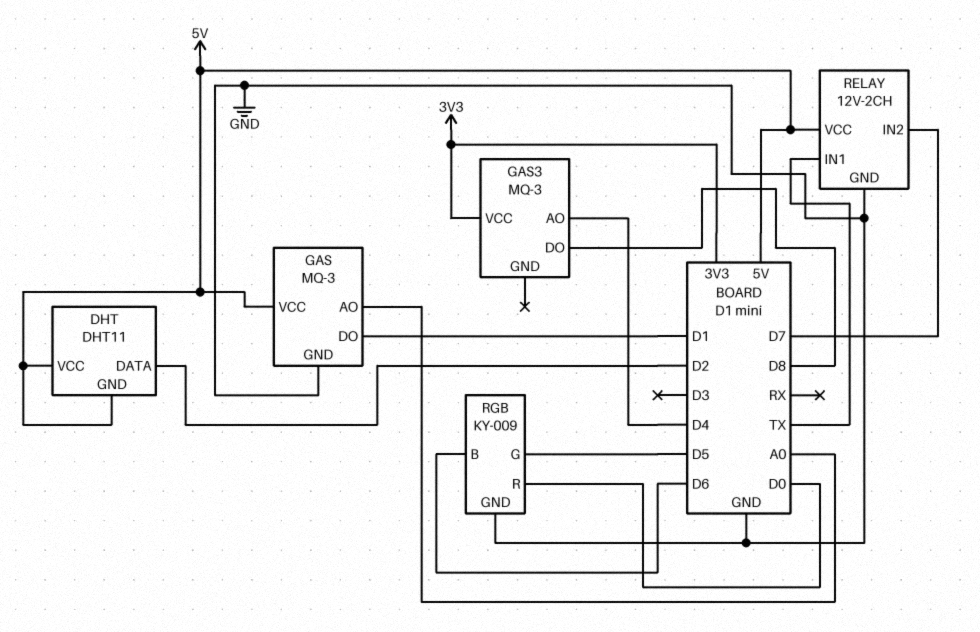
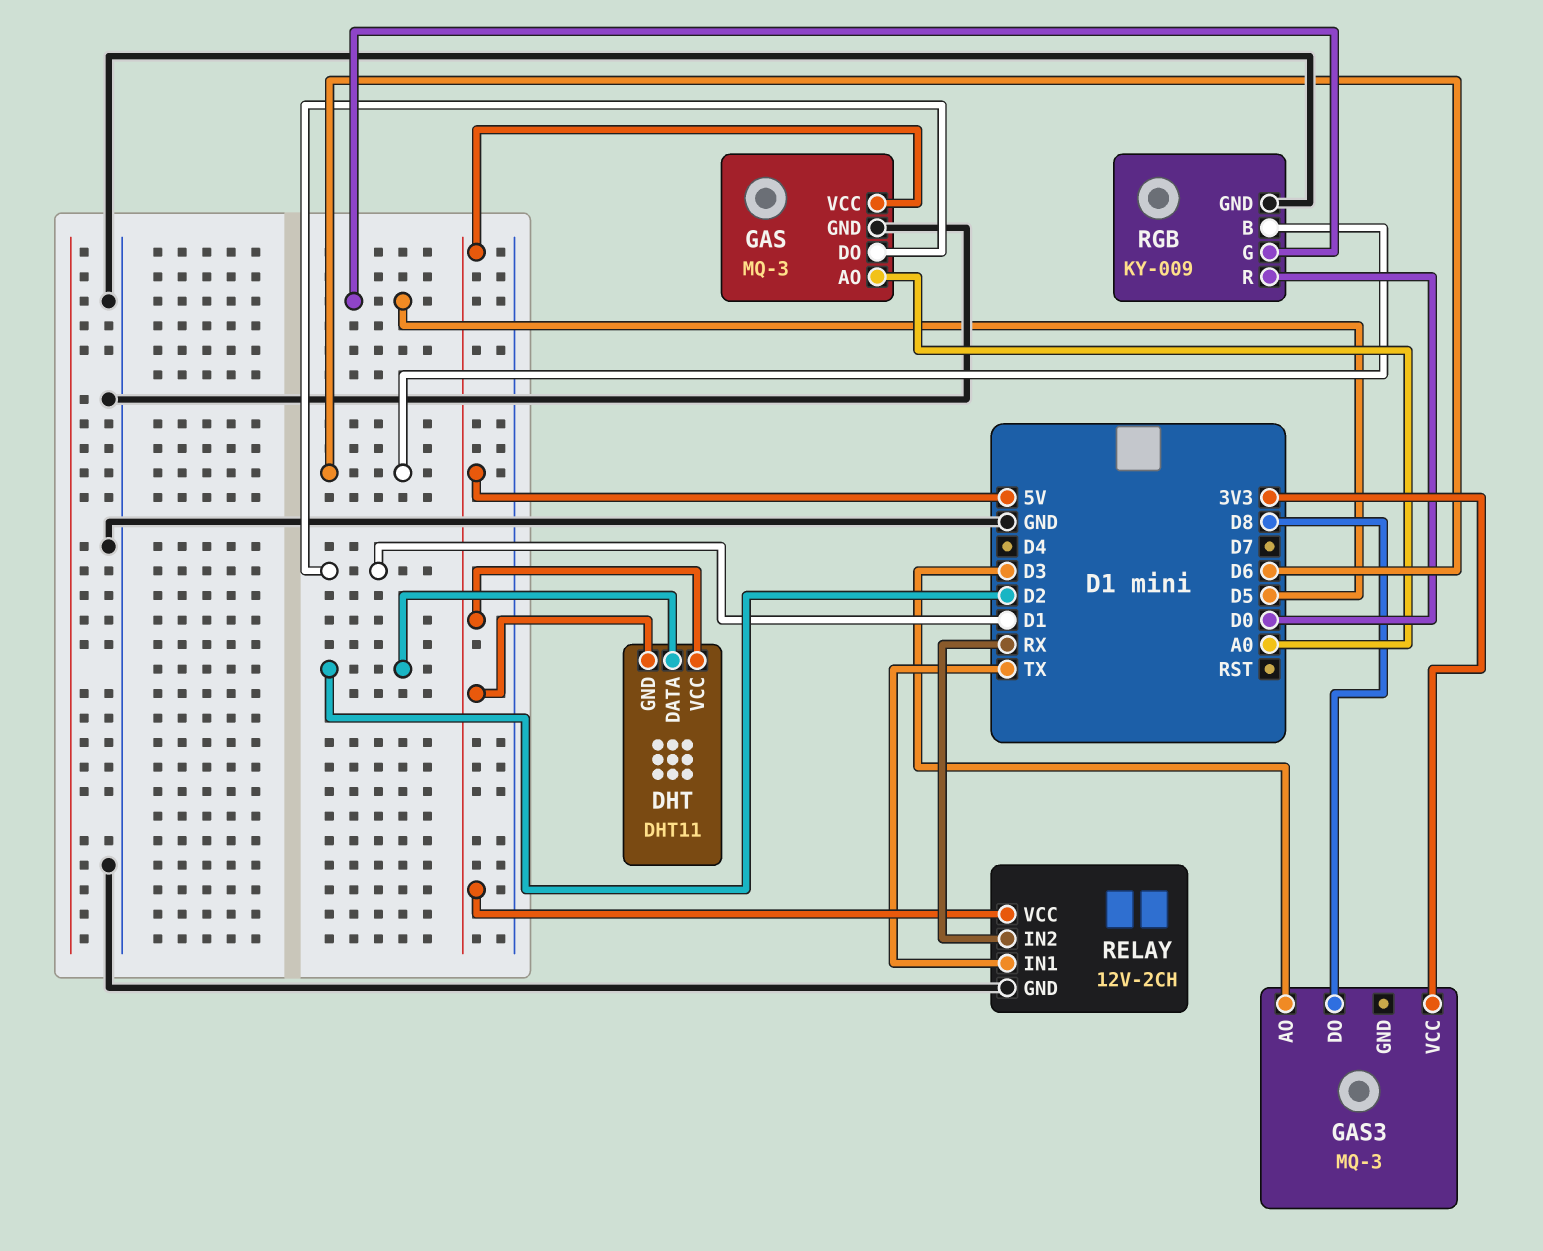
GAS3 pin AO: D4 -> D3
RELAY pin IN2: D7 -> RX

